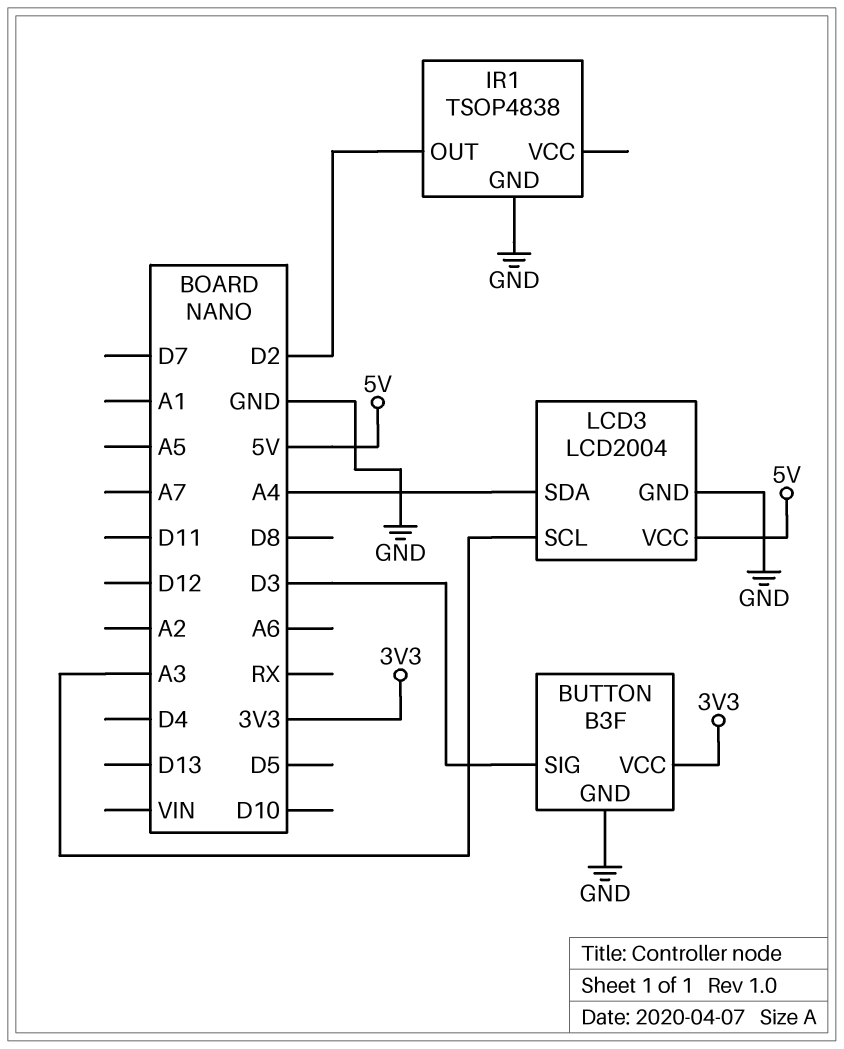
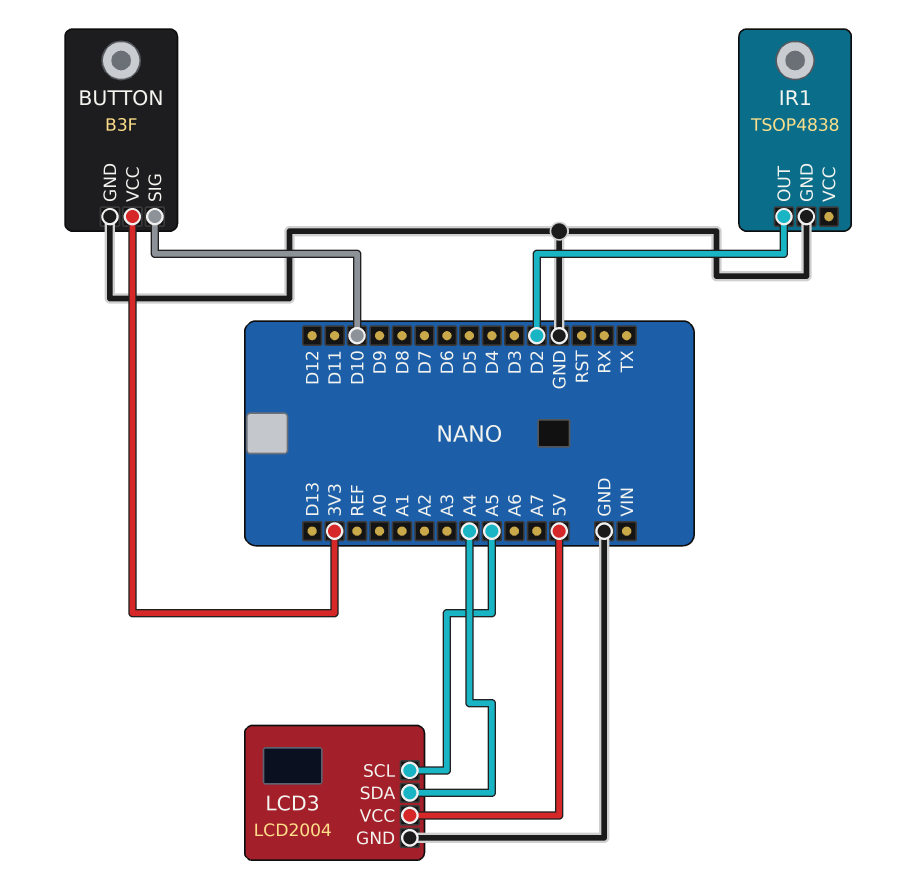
BUTTON pin SIG: D3 -> D10
LCD3 pin SCL: A3 -> A5

